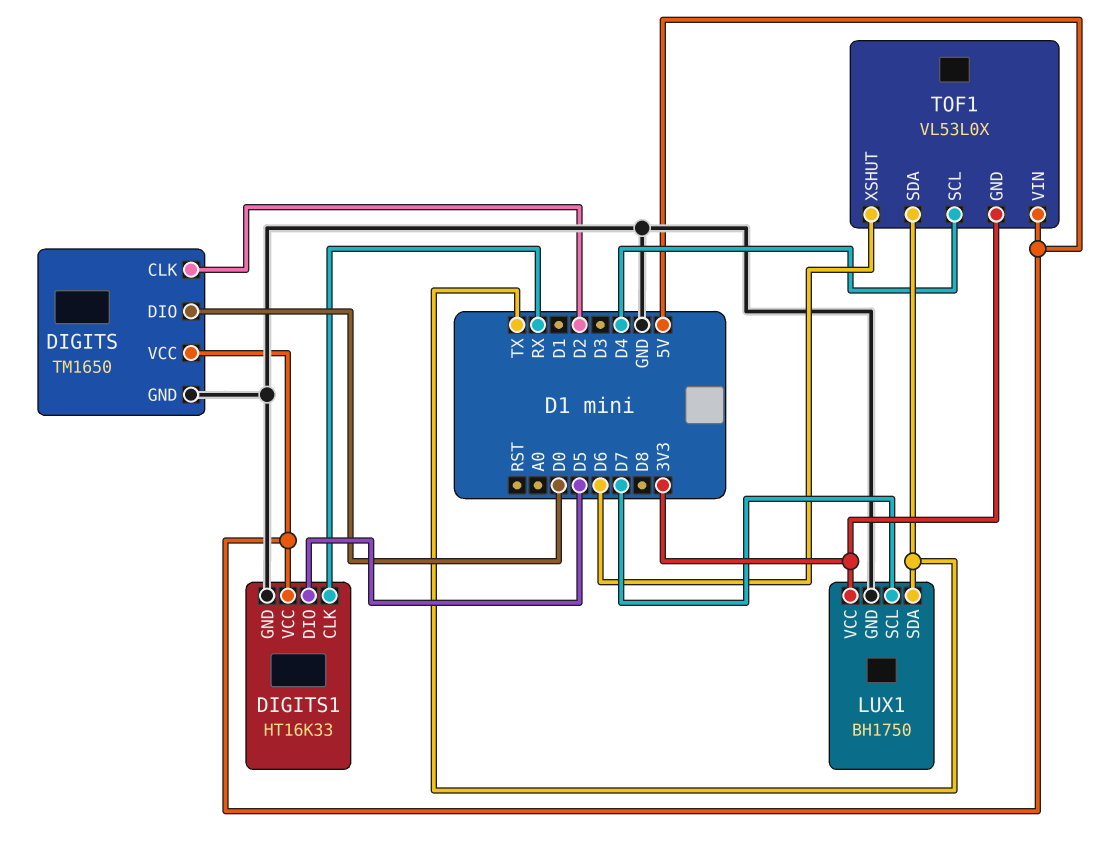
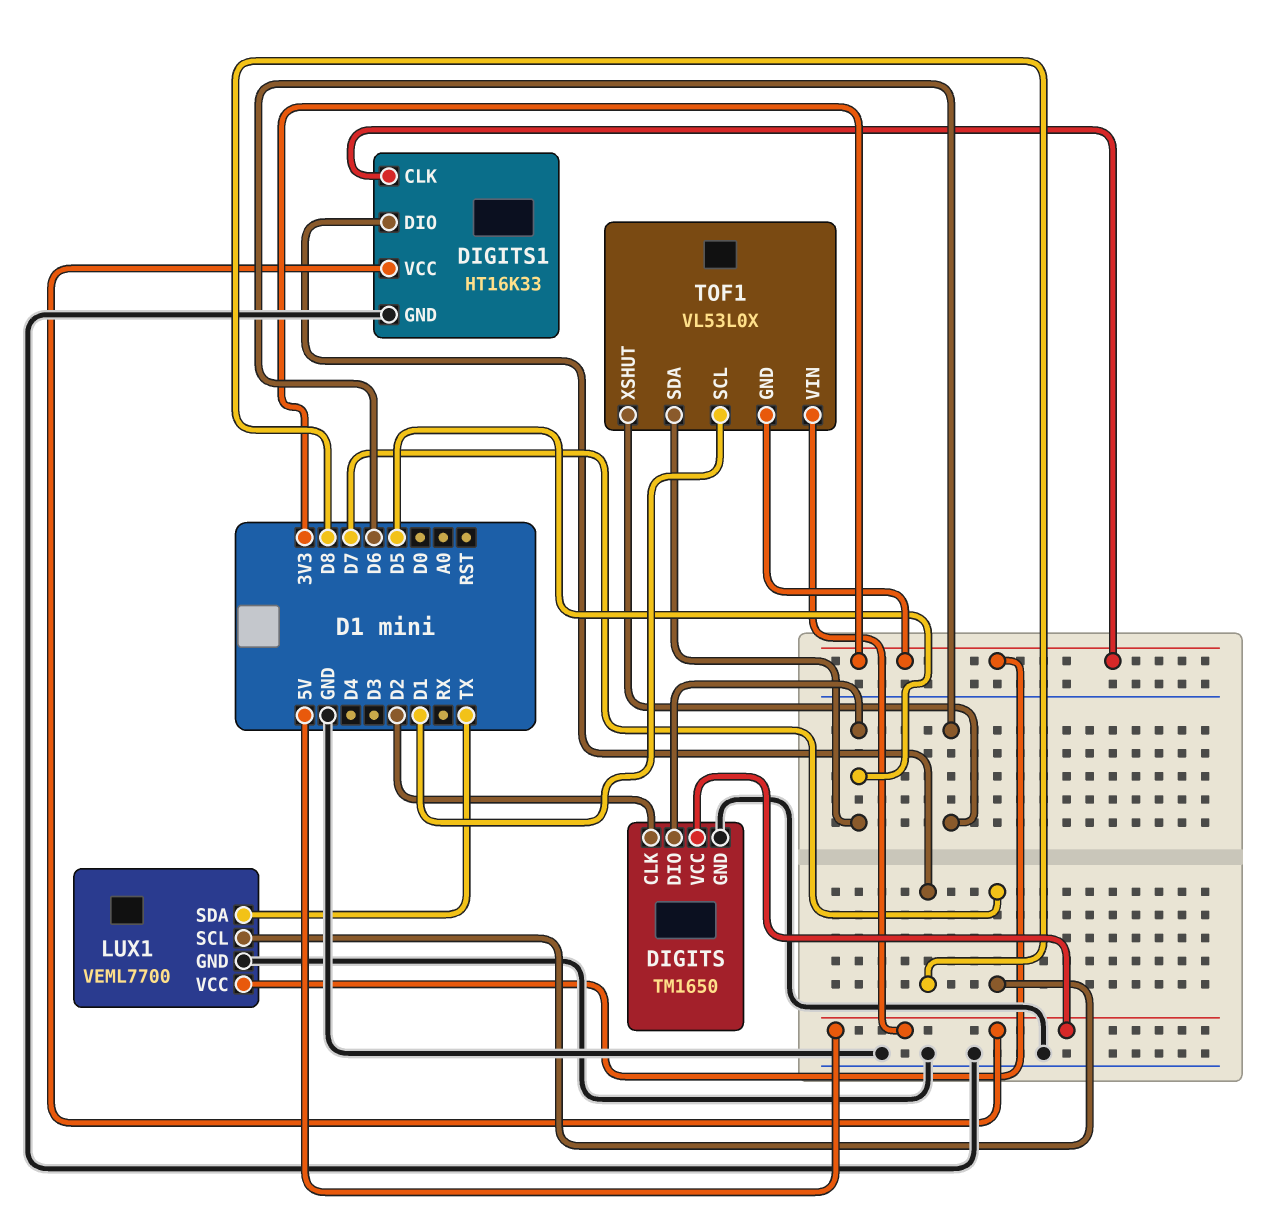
DIGITS pin DIO: D0 -> D5
DIGITS1 pin CLK: RX -> 3V3
DIGITS1 pin DIO: D5 -> D8
LUX1: BH1750 -> VEML7700
TOF1 pin SCL: D4 -> D1
TOF1 pin SDA: TX -> D5

